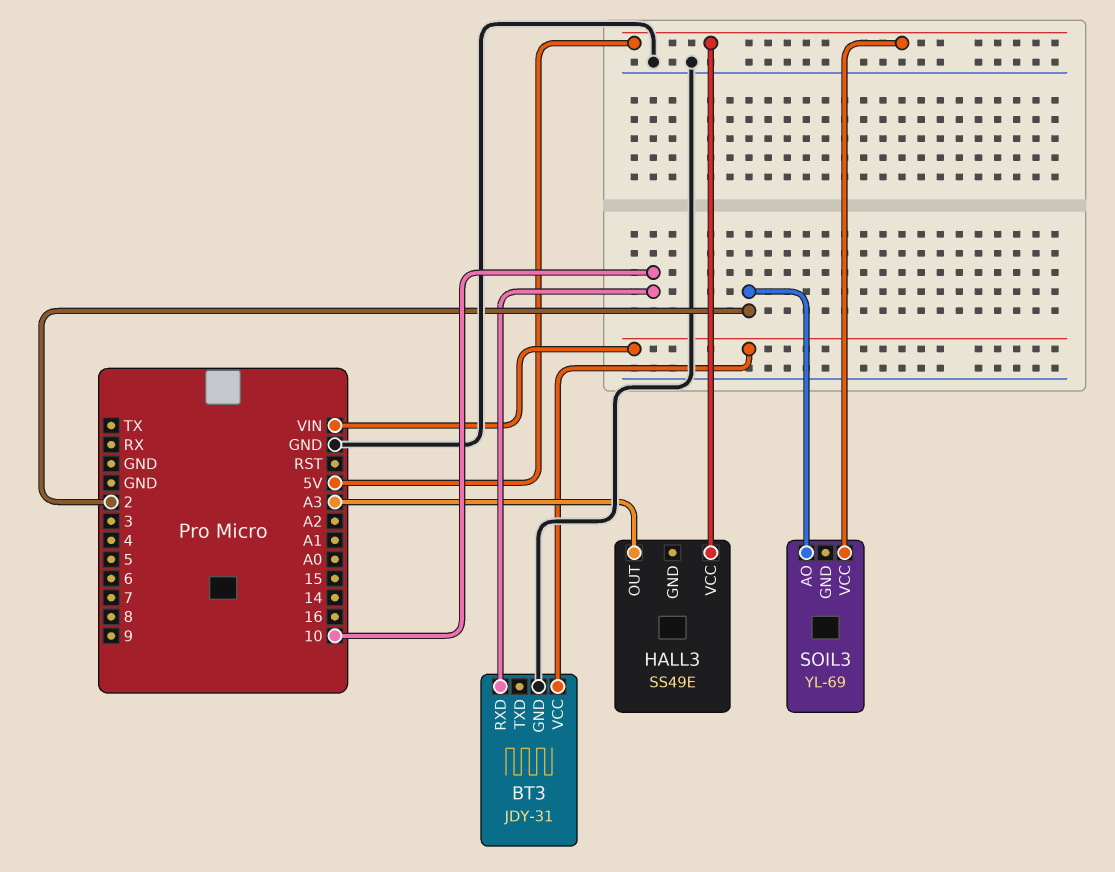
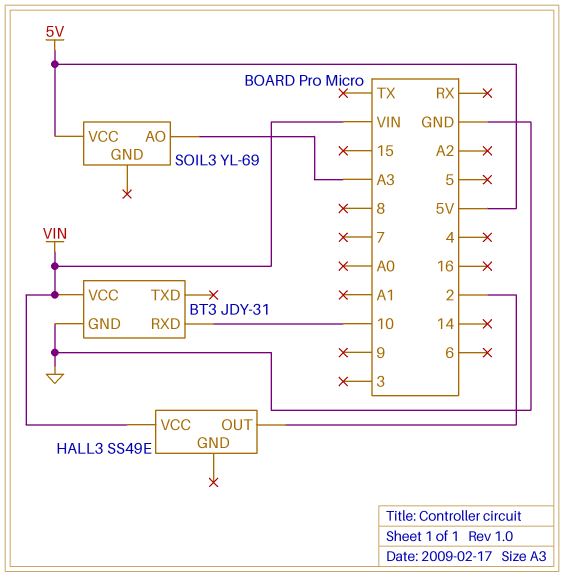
HALL3 pin OUT: A3 -> 2
HALL3 pin VCC: 5V -> VIN
SOIL3 pin AO: 2 -> A3

